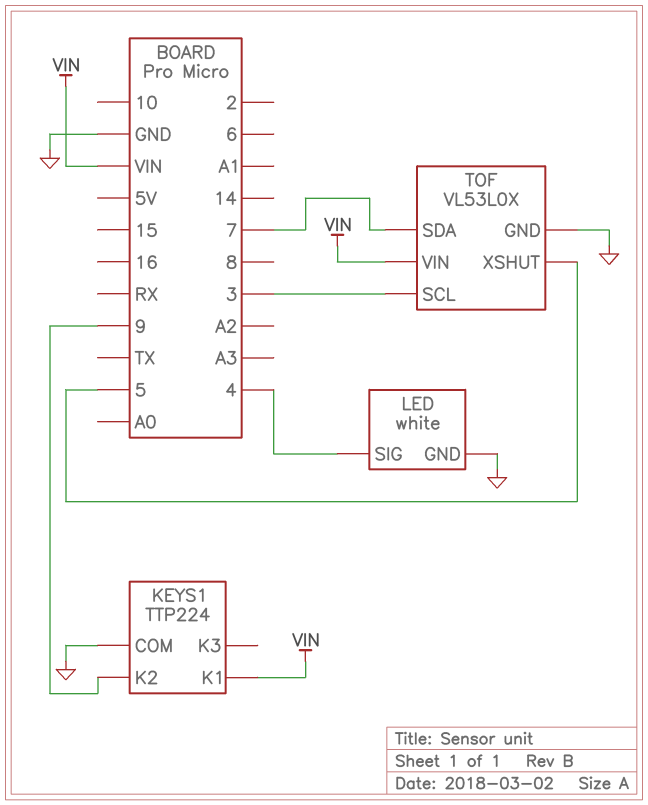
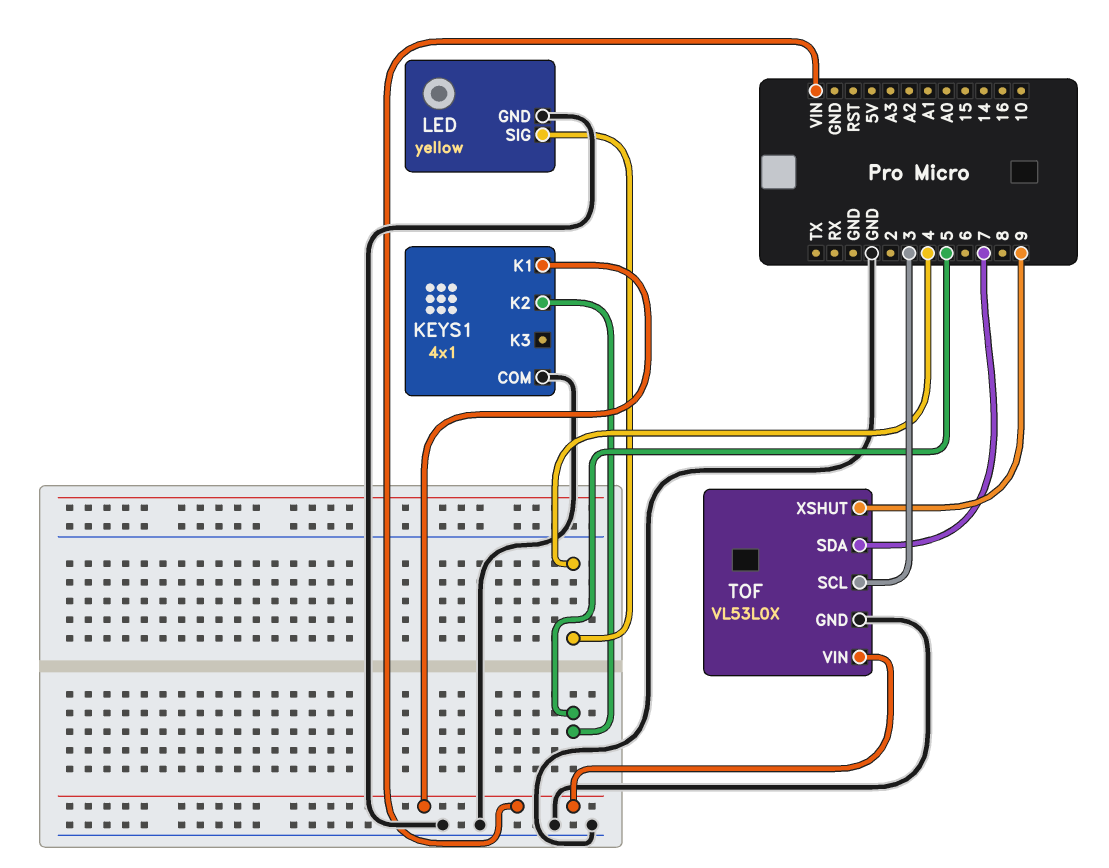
KEYS1: TTP224 -> 4x1
KEYS1 pin K2: 9 -> 5
LED: white -> yellow
TOF pin XSHUT: 5 -> 9

